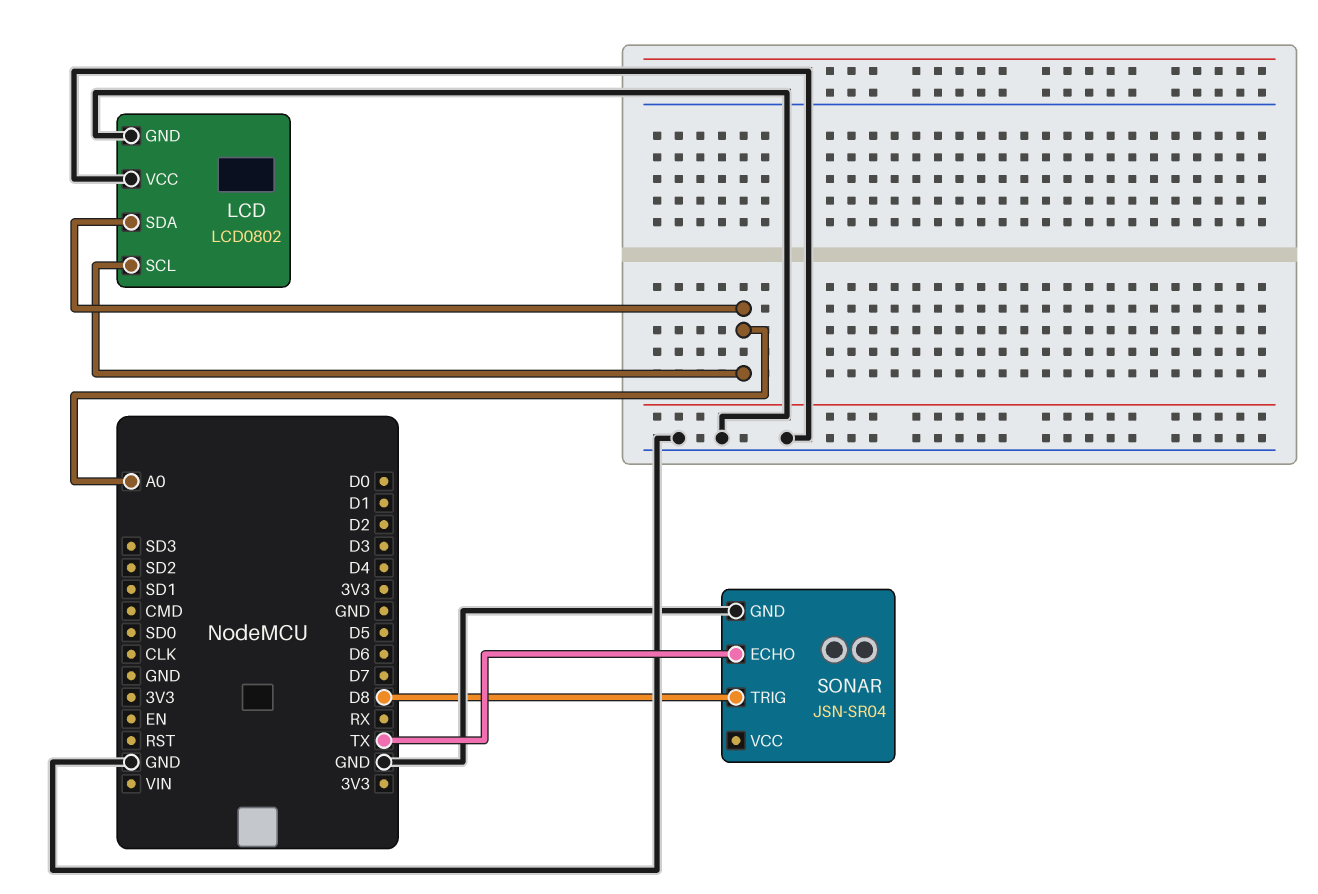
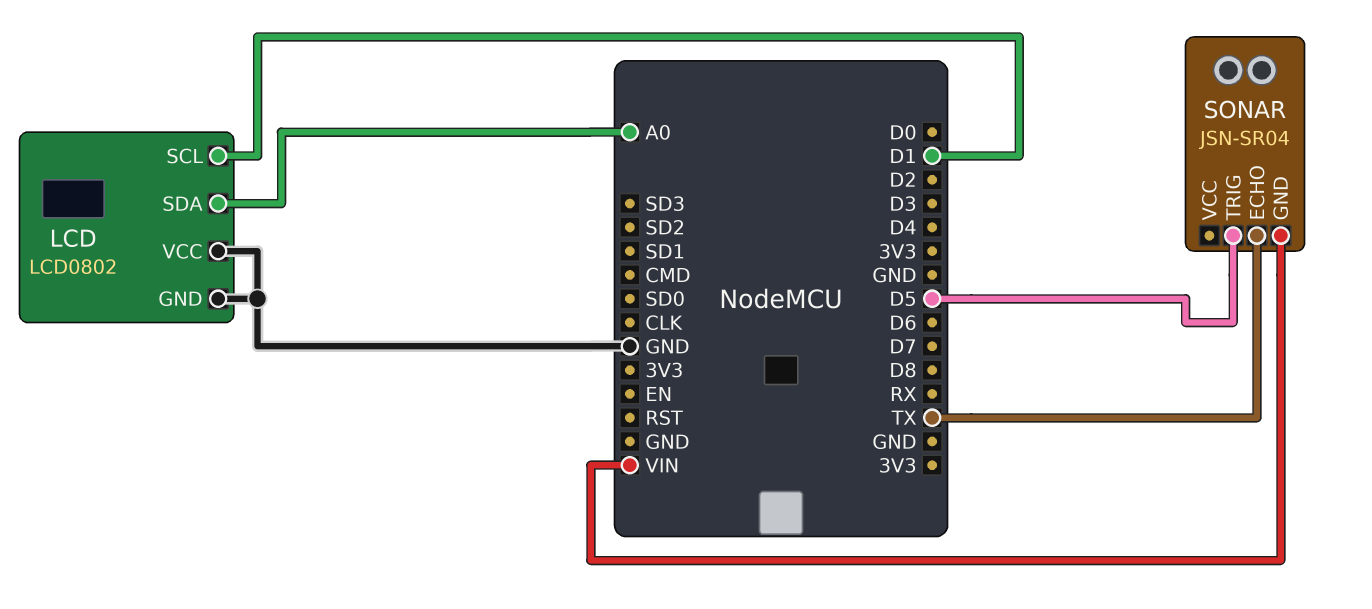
LCD pin SCL: A0 -> D1
SONAR pin GND: GND -> VIN
SONAR pin TRIG: D8 -> D5

